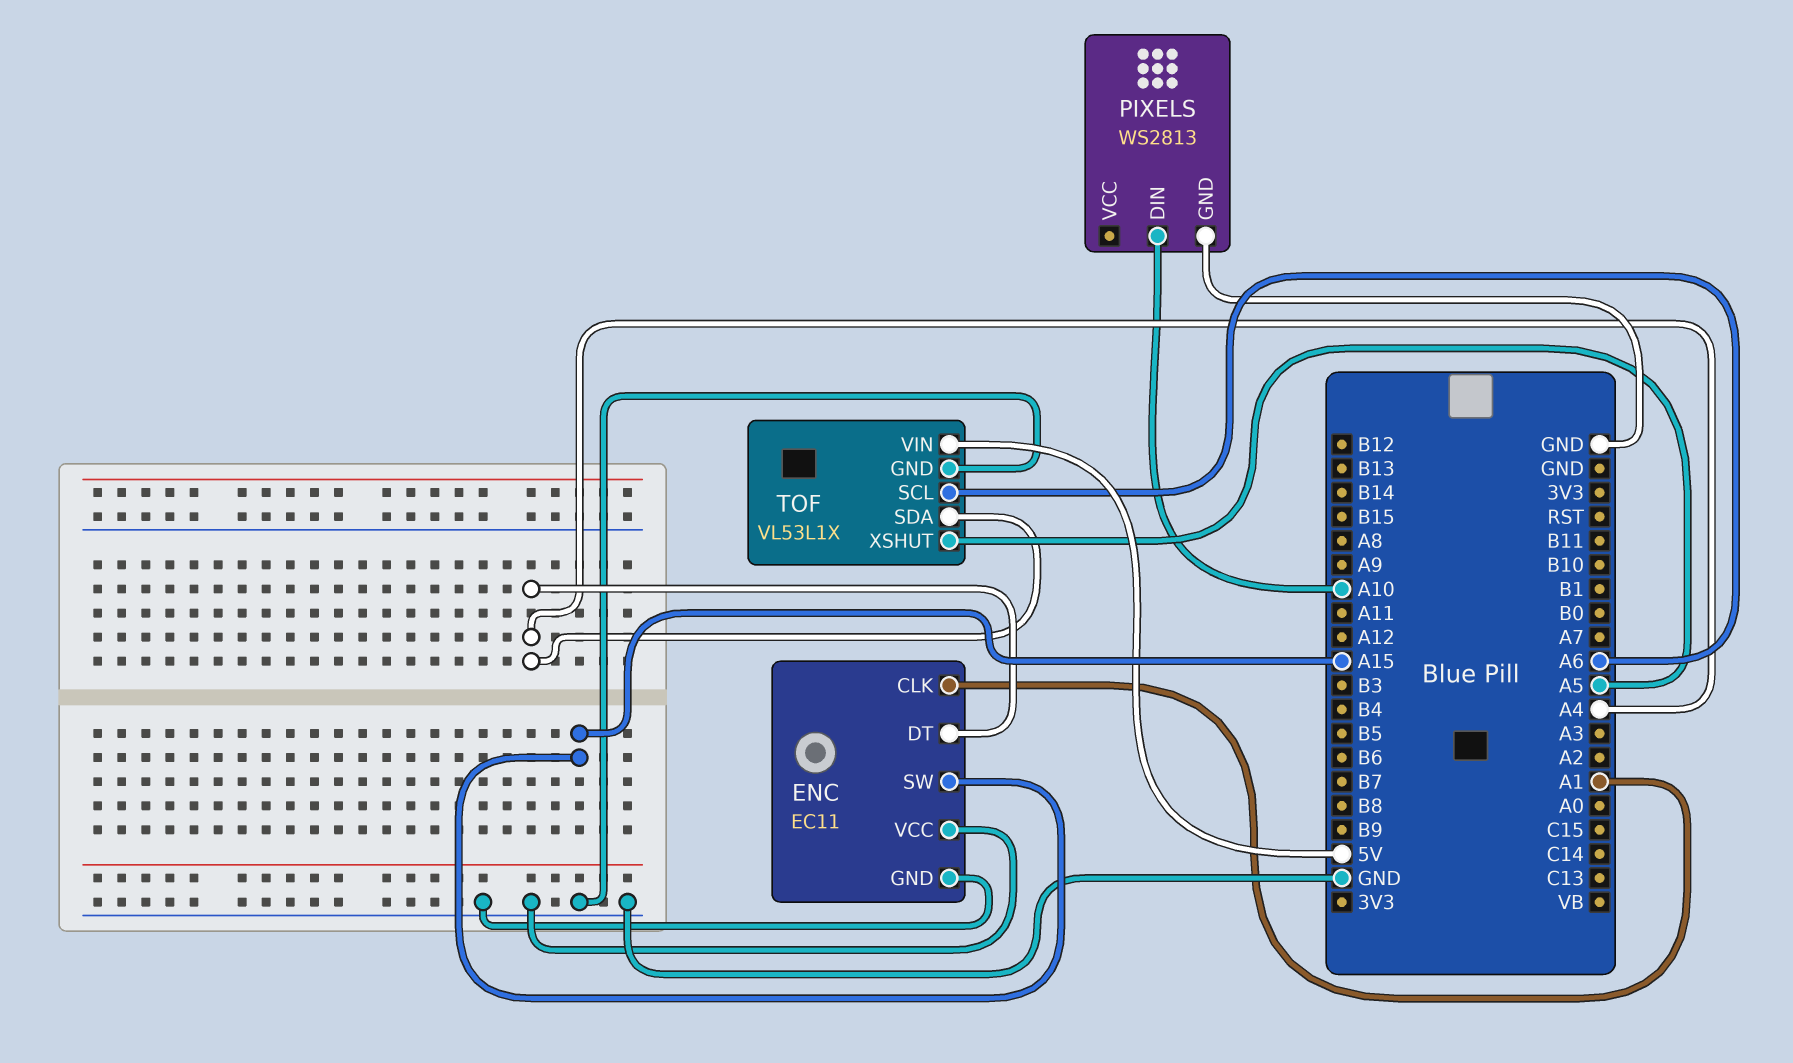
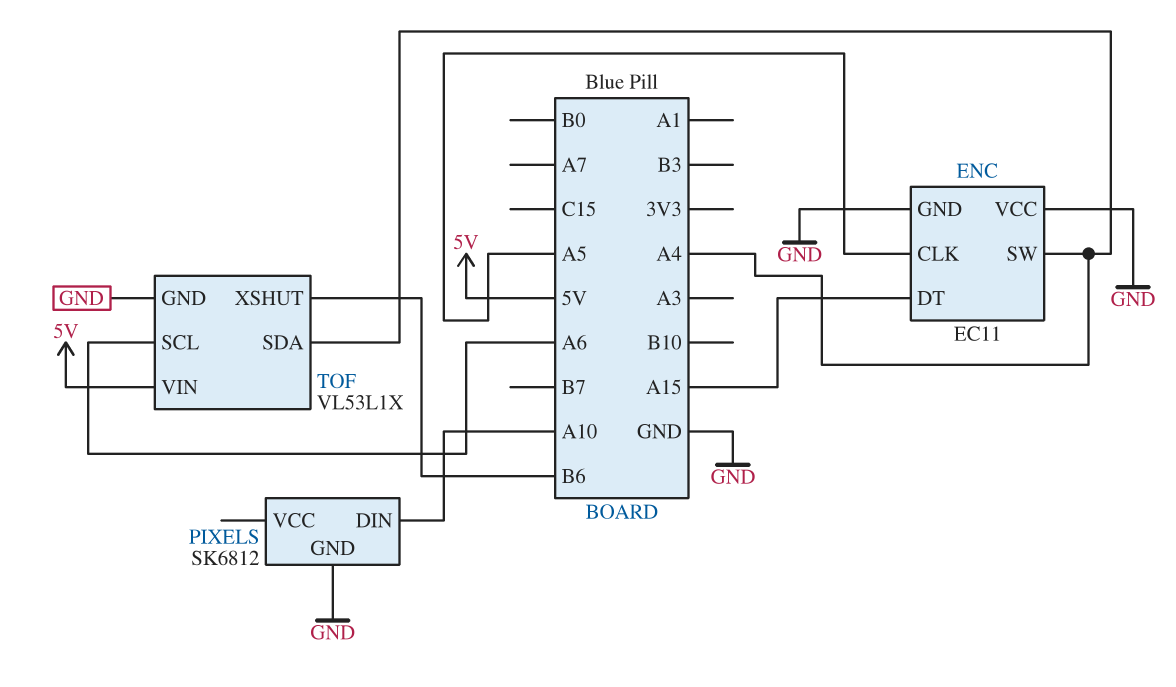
ENC pin CLK: A1 -> A5
ENC pin DT: A4 -> A15
ENC pin SW: A15 -> A4
PIXELS: WS2813 -> SK6812
TOF pin XSHUT: A5 -> B6

